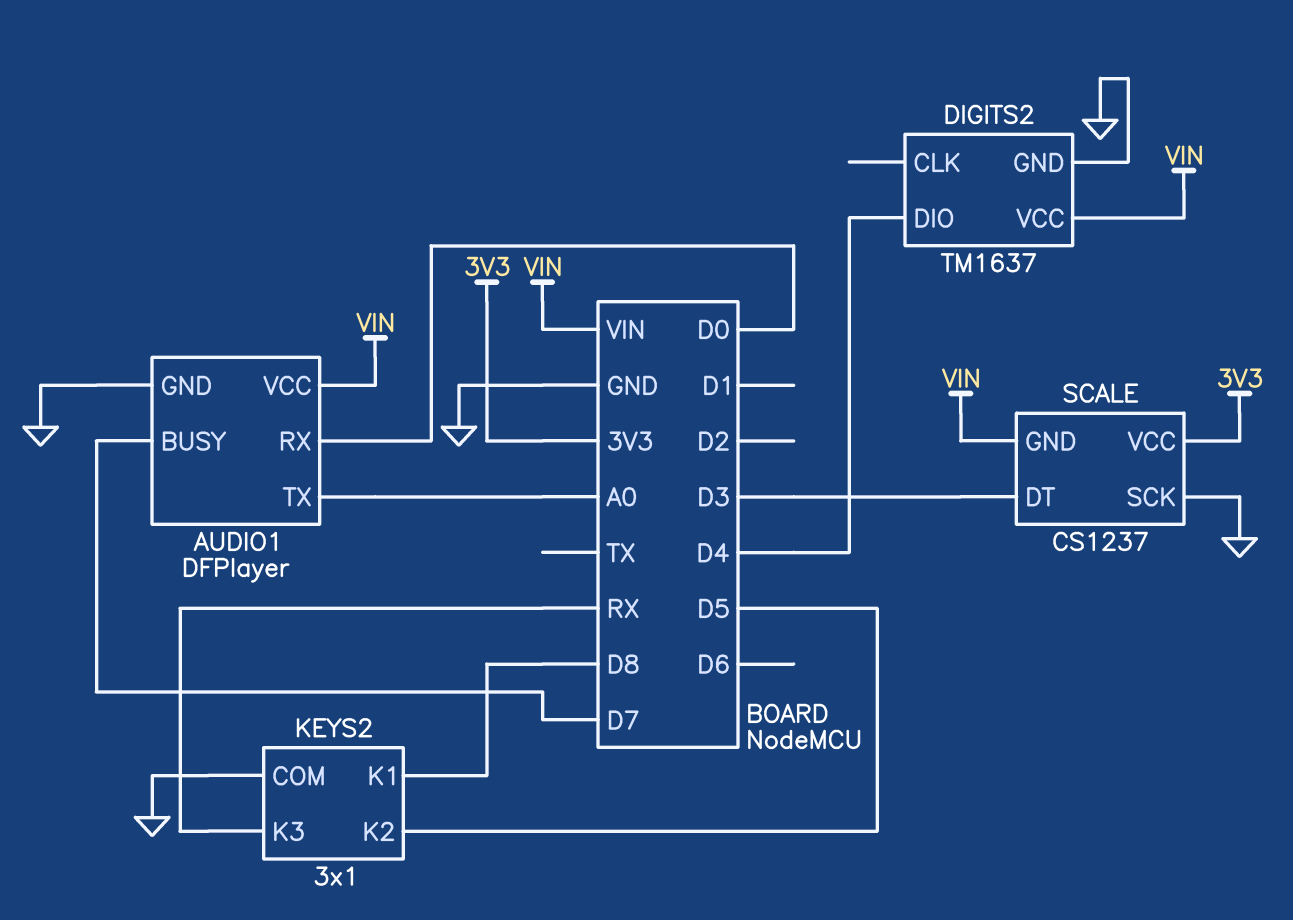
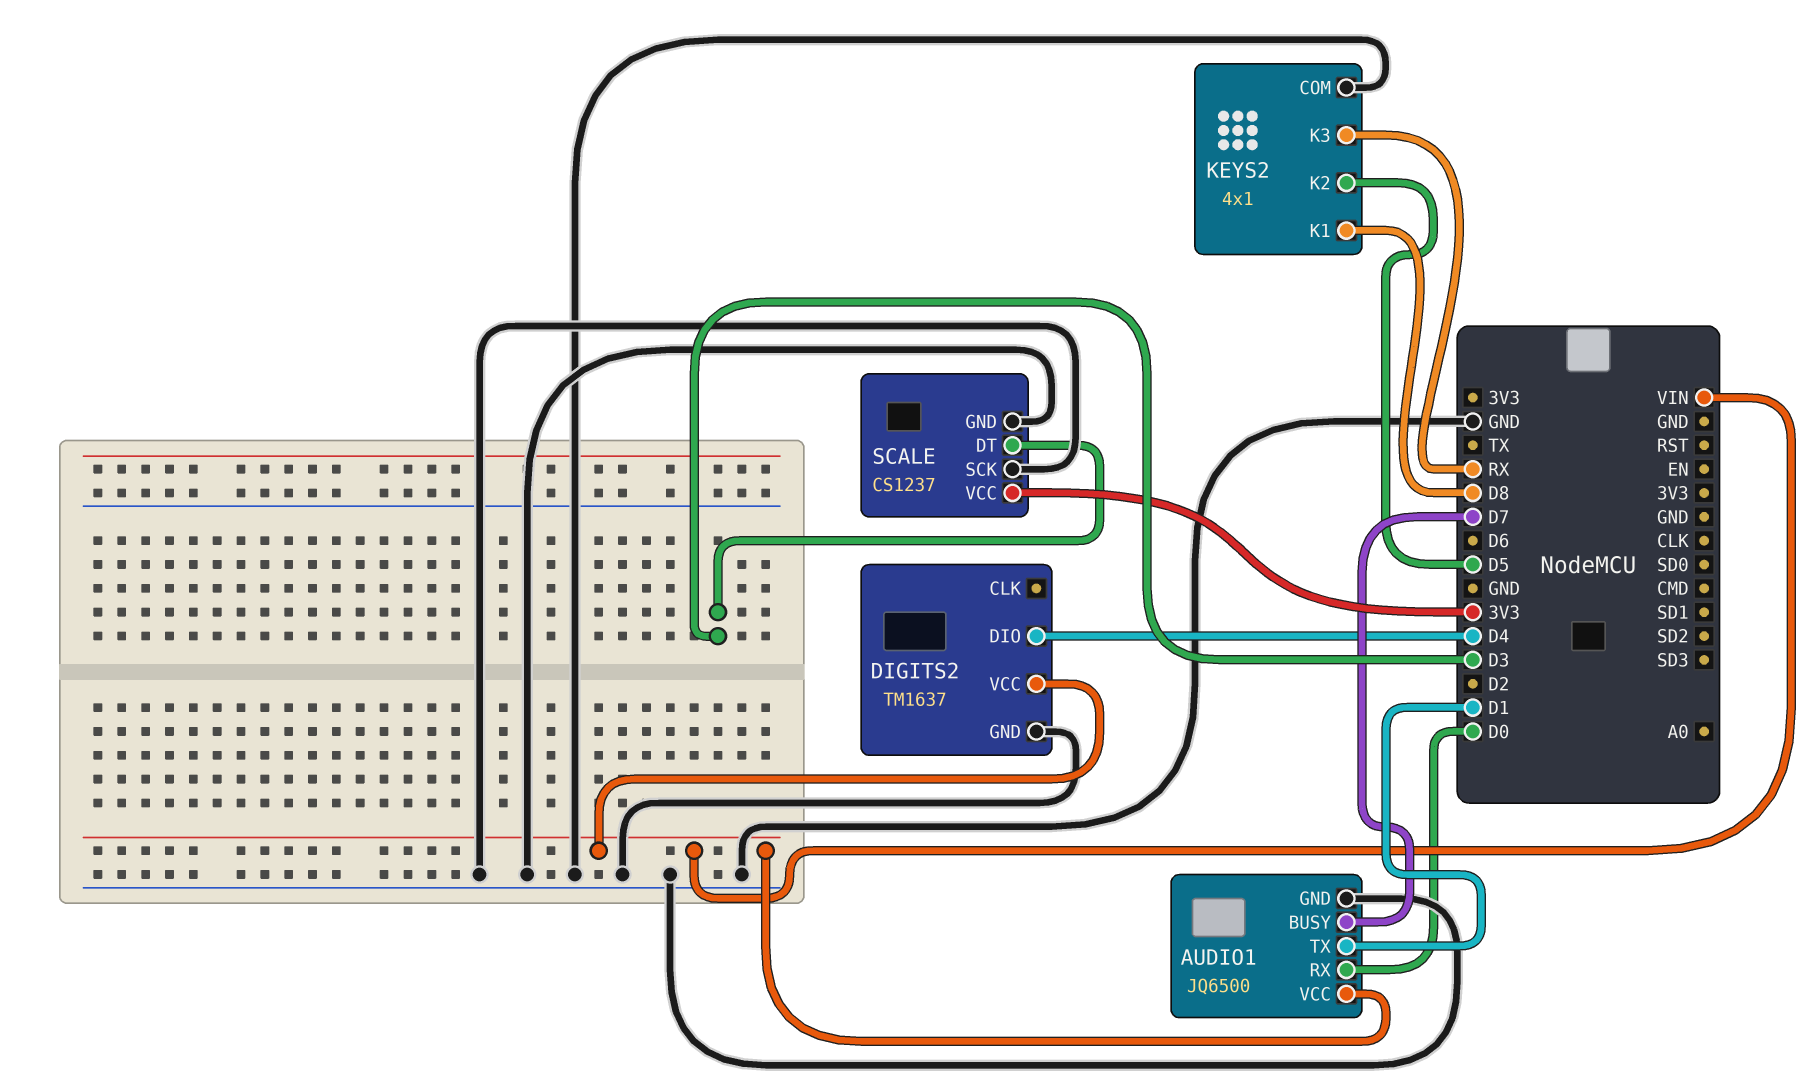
AUDIO1: DFPlayer -> JQ6500
AUDIO1 pin TX: A0 -> D1
KEYS2: 3x1 -> 4x1
SCALE pin GND: VIN -> GND

